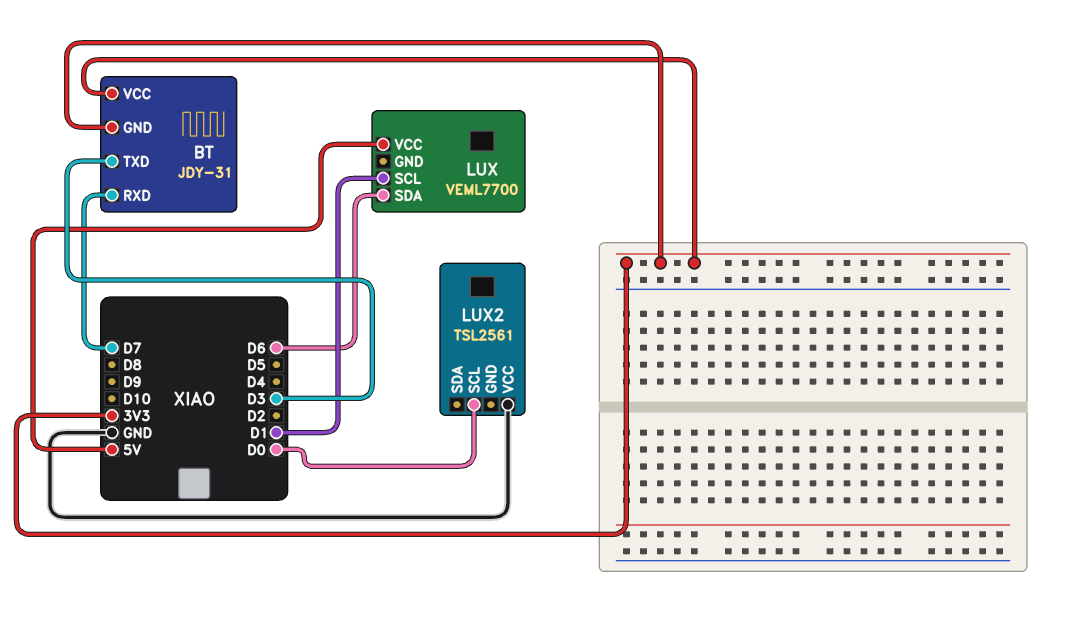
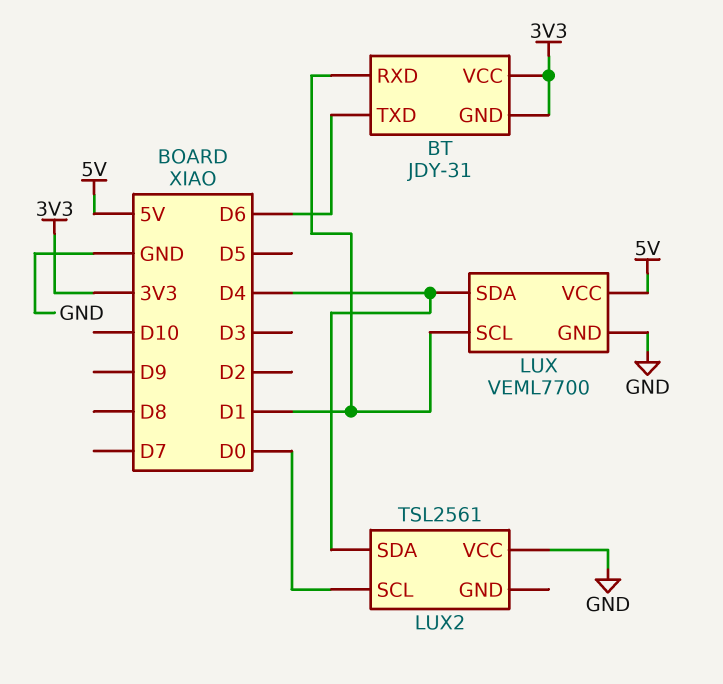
BT pin RXD: D7 -> D1
BT pin TXD: D3 -> D6
LUX pin GND: none -> GND
LUX pin SDA: D6 -> D4
LUX2 pin SDA: none -> D4

